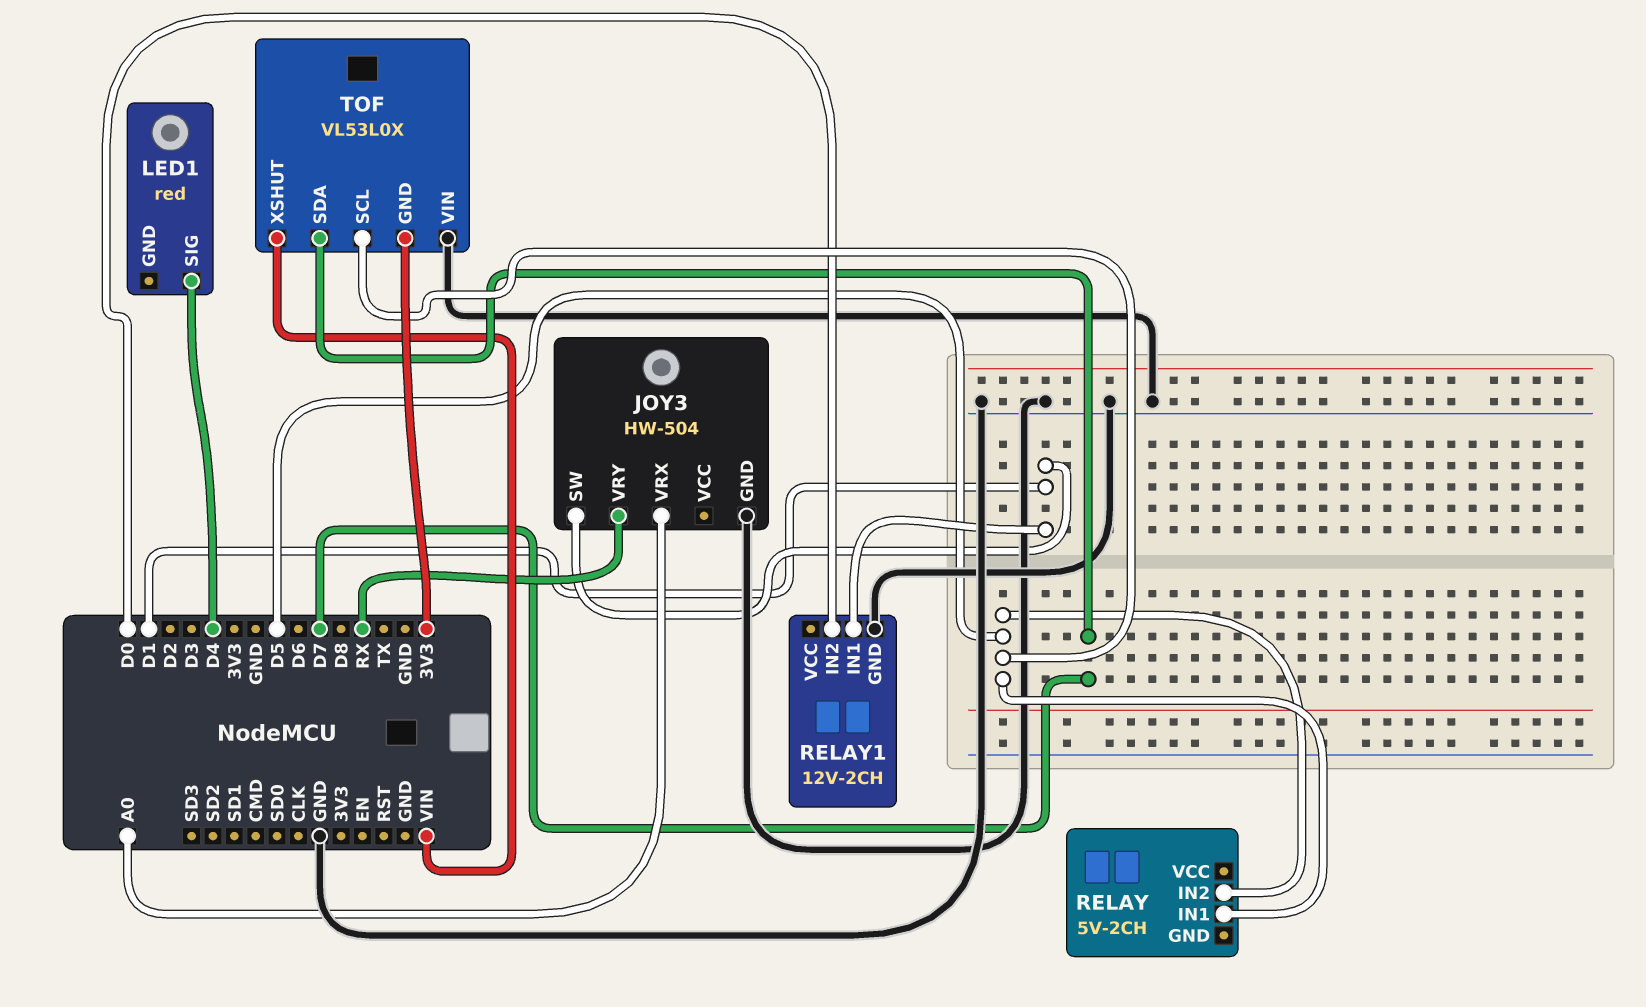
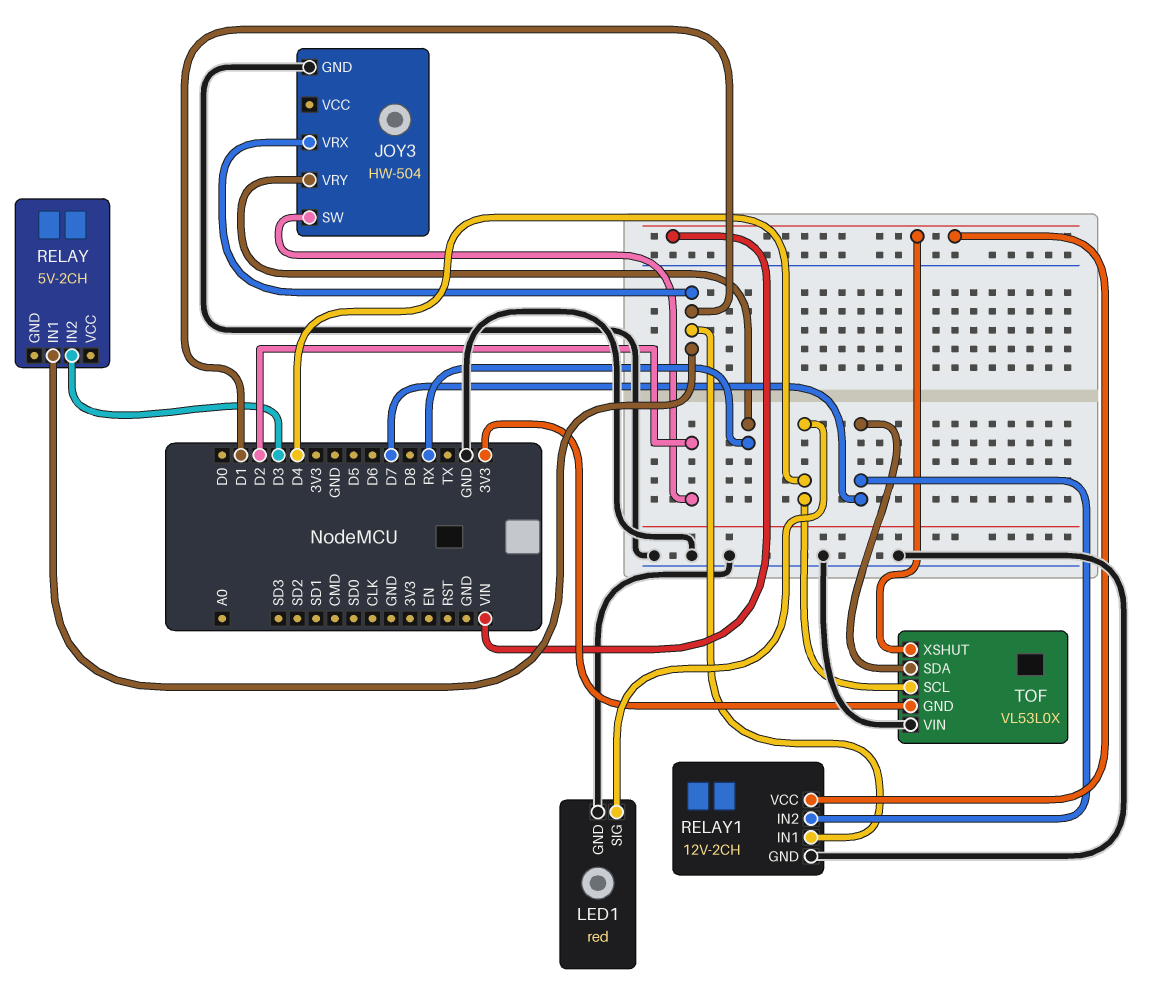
JOY3 pin SW: D1 -> D2
JOY3 pin VRX: A0 -> D1
LED1 pin GND: none -> GND
RELAY pin IN1: D5 -> D1
RELAY pin IN2: D5 -> D3
RELAY1 pin IN2: D0 -> D7
RELAY1 pin VCC: none -> VIN
TOF pin SCL: D5 -> D4

